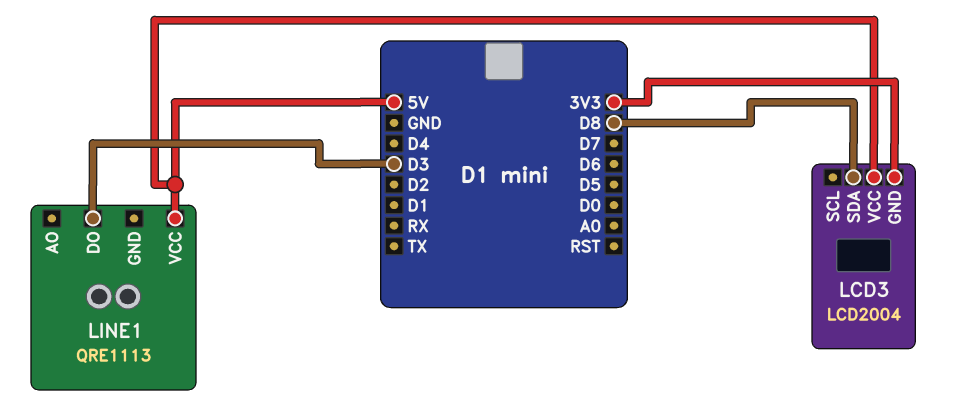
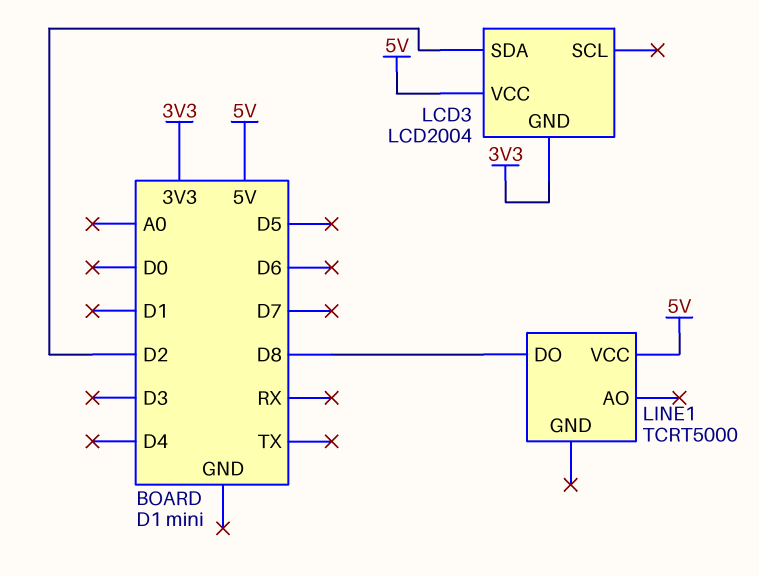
LCD3 pin SDA: D8 -> D2
LINE1: QRE1113 -> TCRT5000
LINE1 pin DO: D3 -> D8

